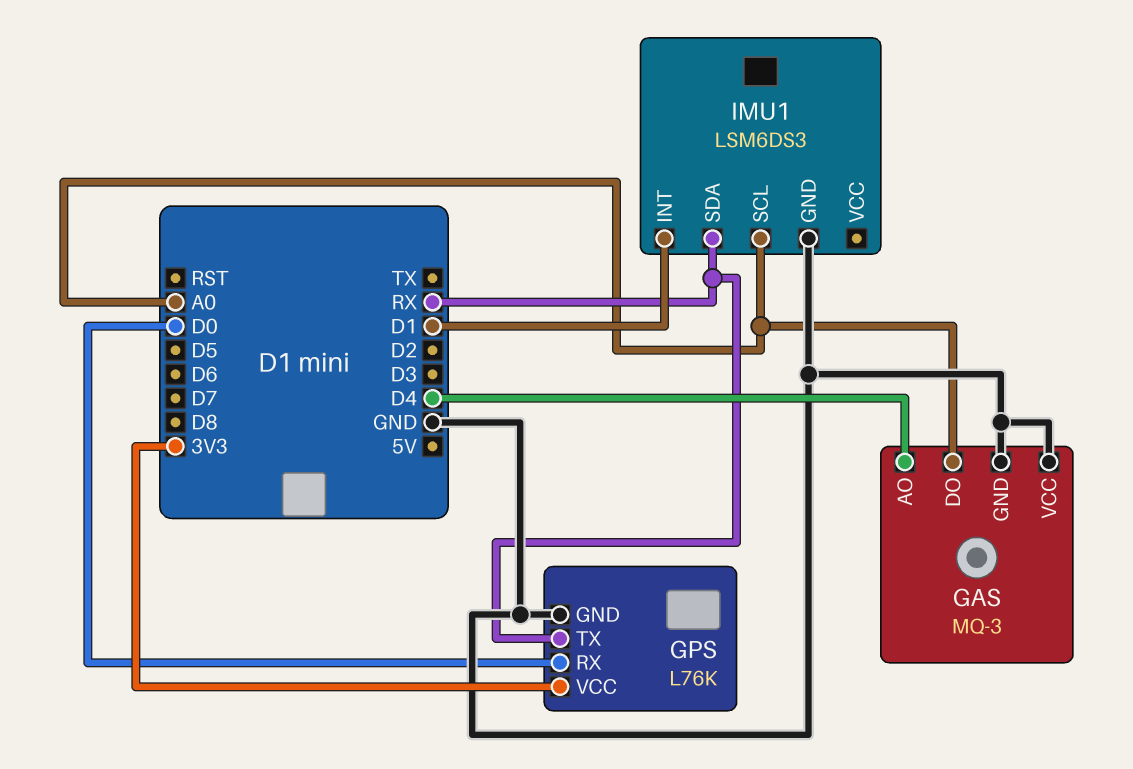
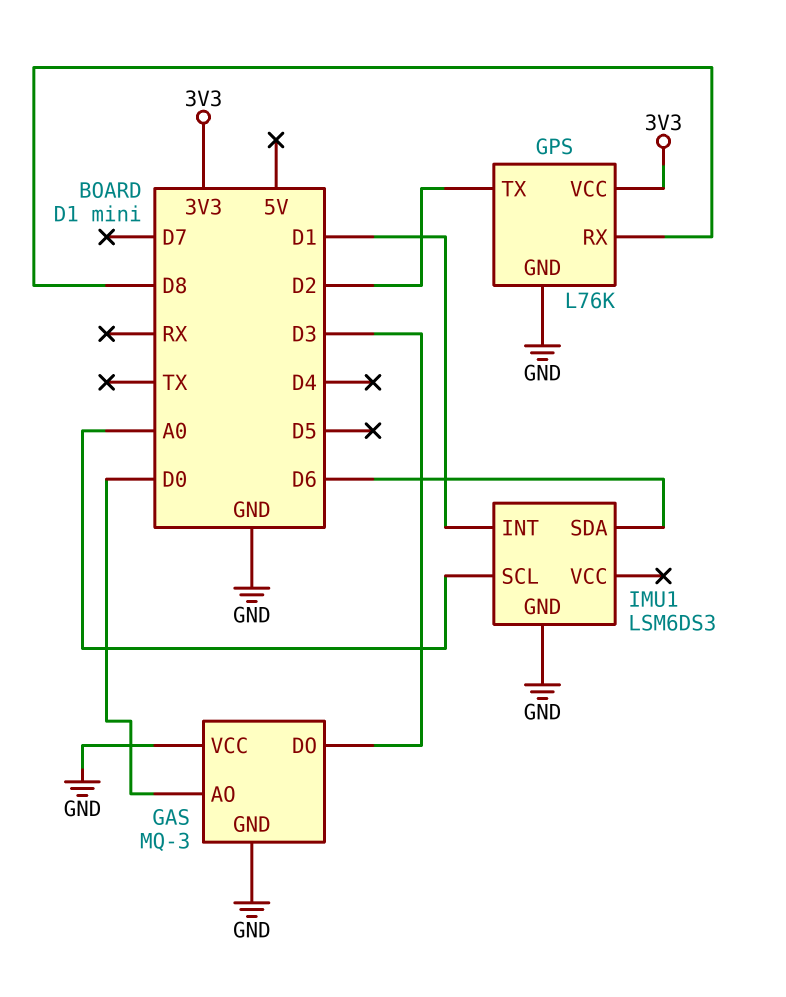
GAS pin AO: D4 -> D0
GAS pin DO: A0 -> D3
GPS pin RX: D0 -> D8
GPS pin TX: RX -> D2
IMU1 pin SDA: RX -> D6

